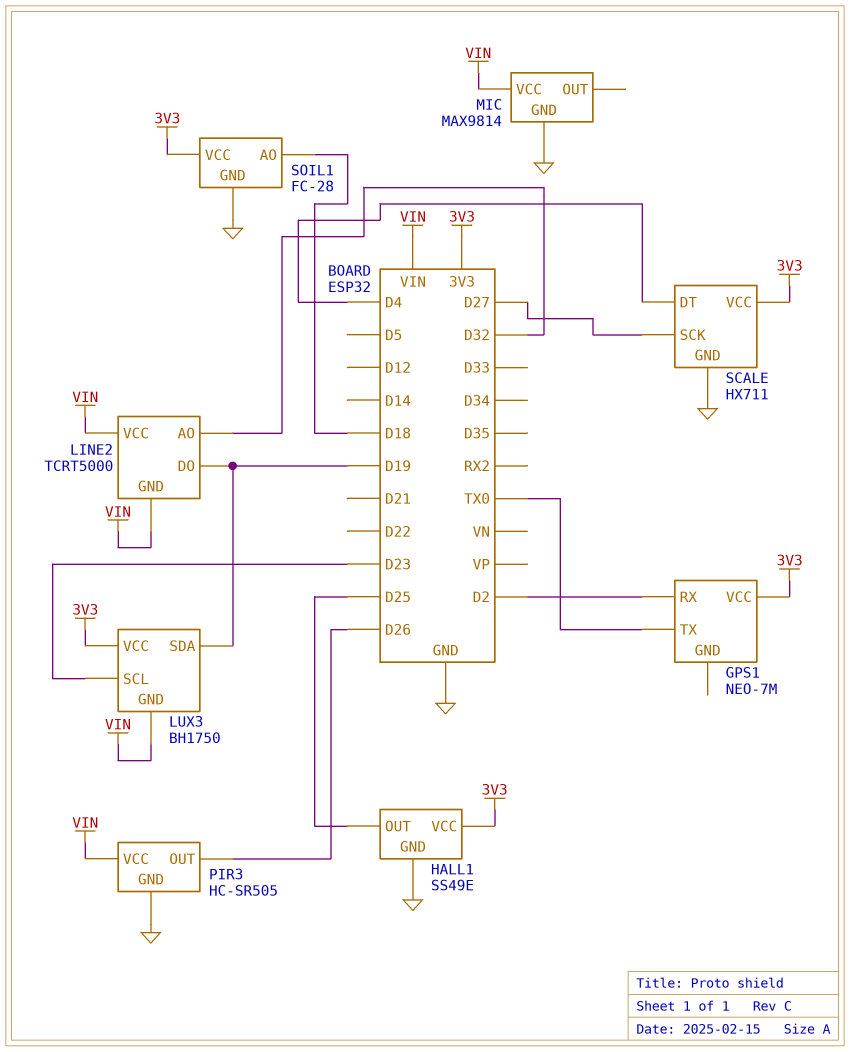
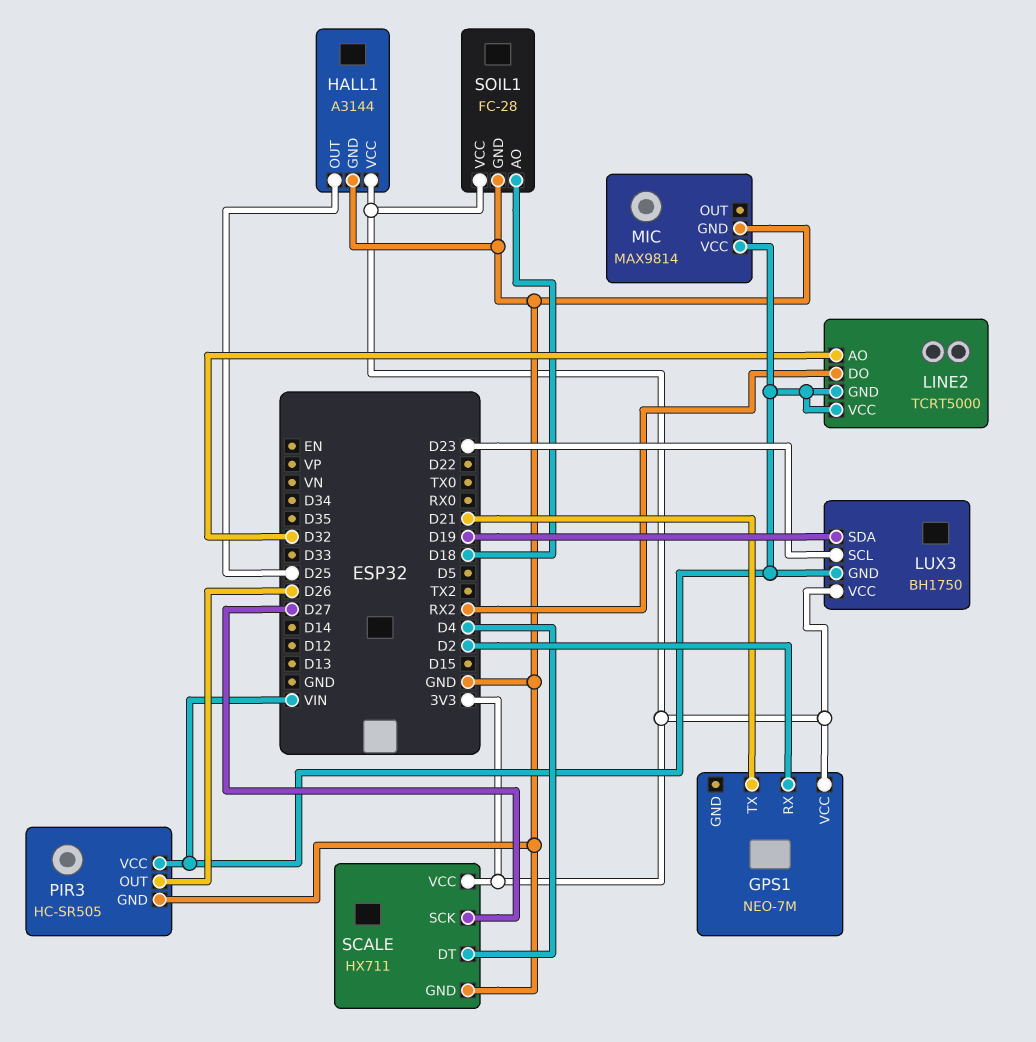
GPS1 pin TX: TX0 -> D21
HALL1: SS49E -> A3144
LINE2 pin DO: D19 -> RX2

